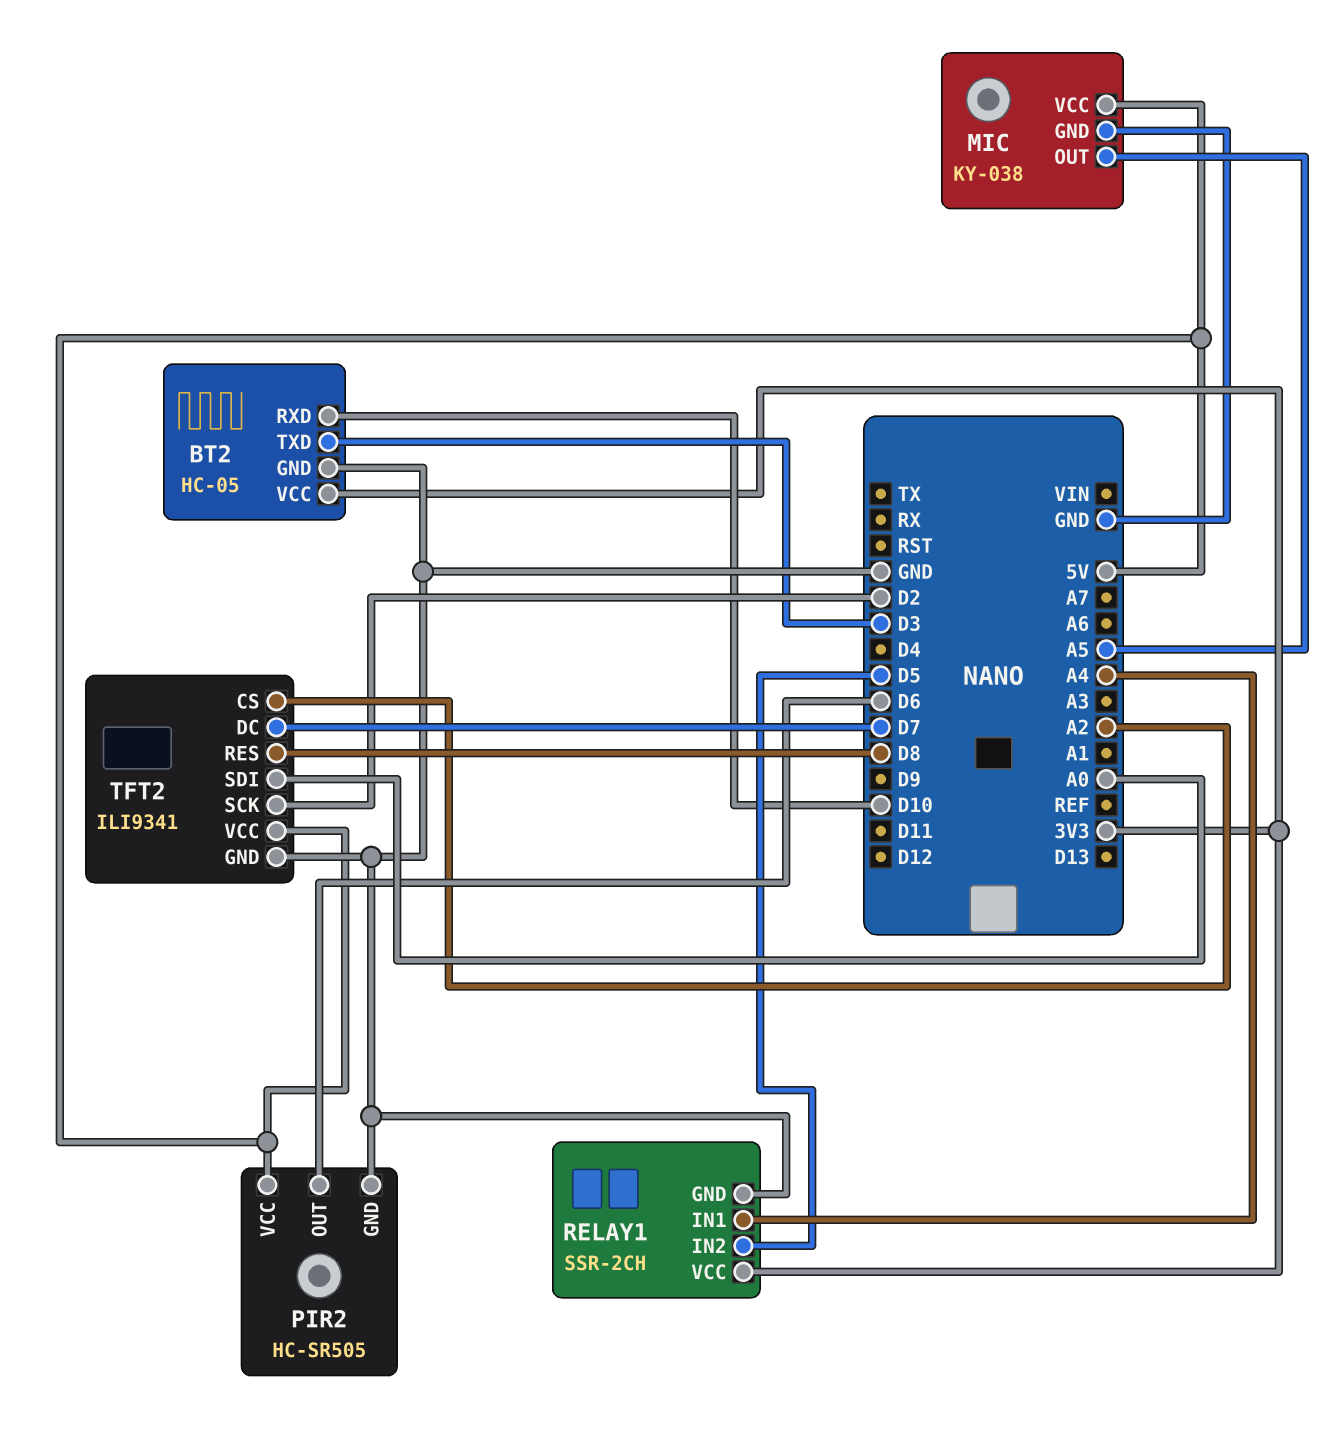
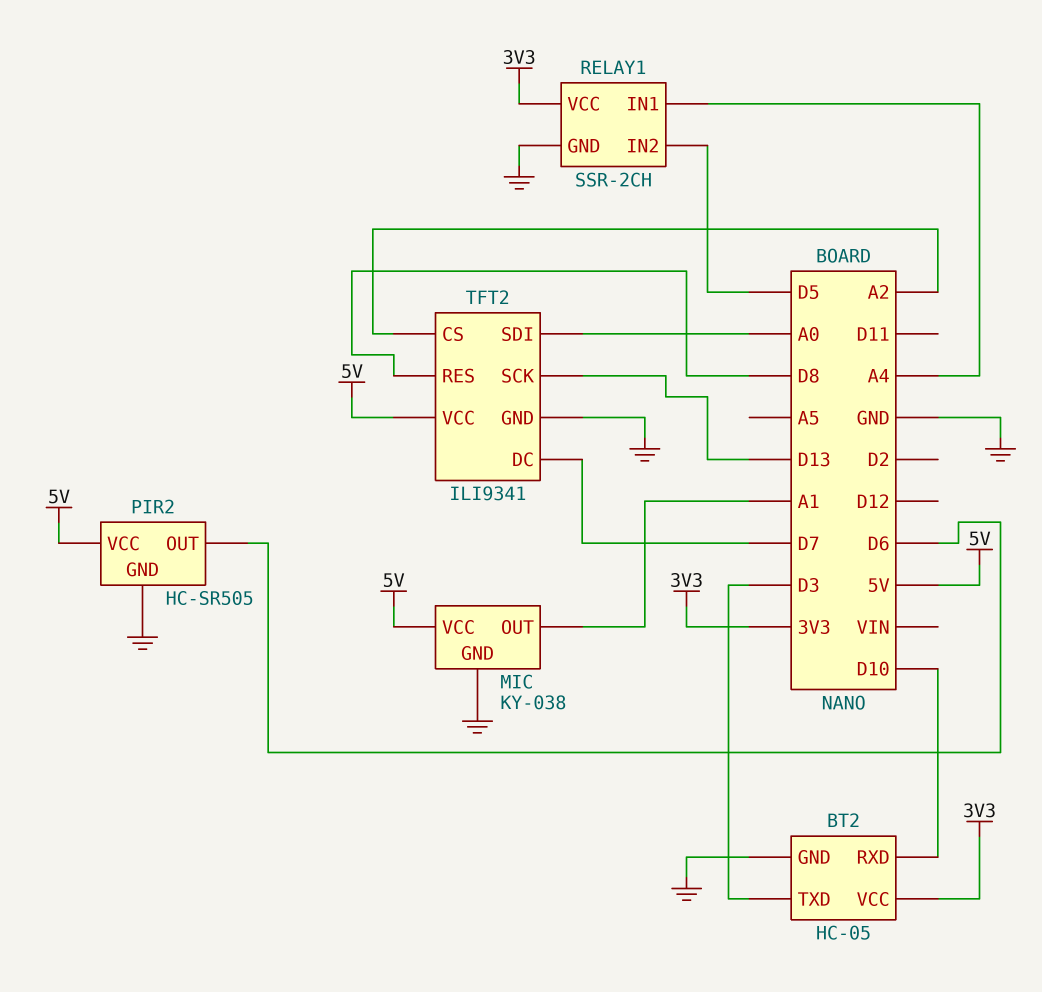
MIC pin OUT: A5 -> A1
TFT2 pin SCK: D2 -> D13

